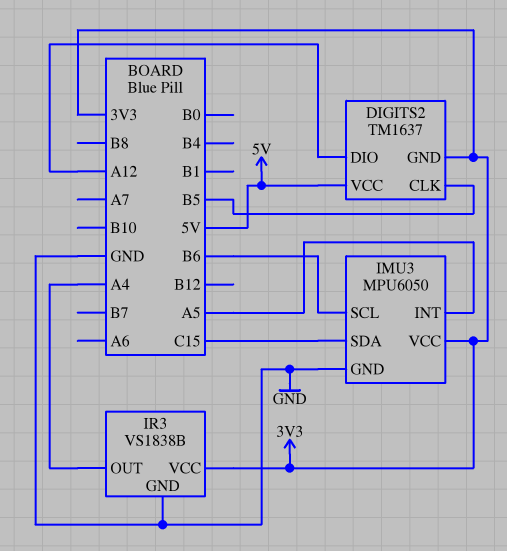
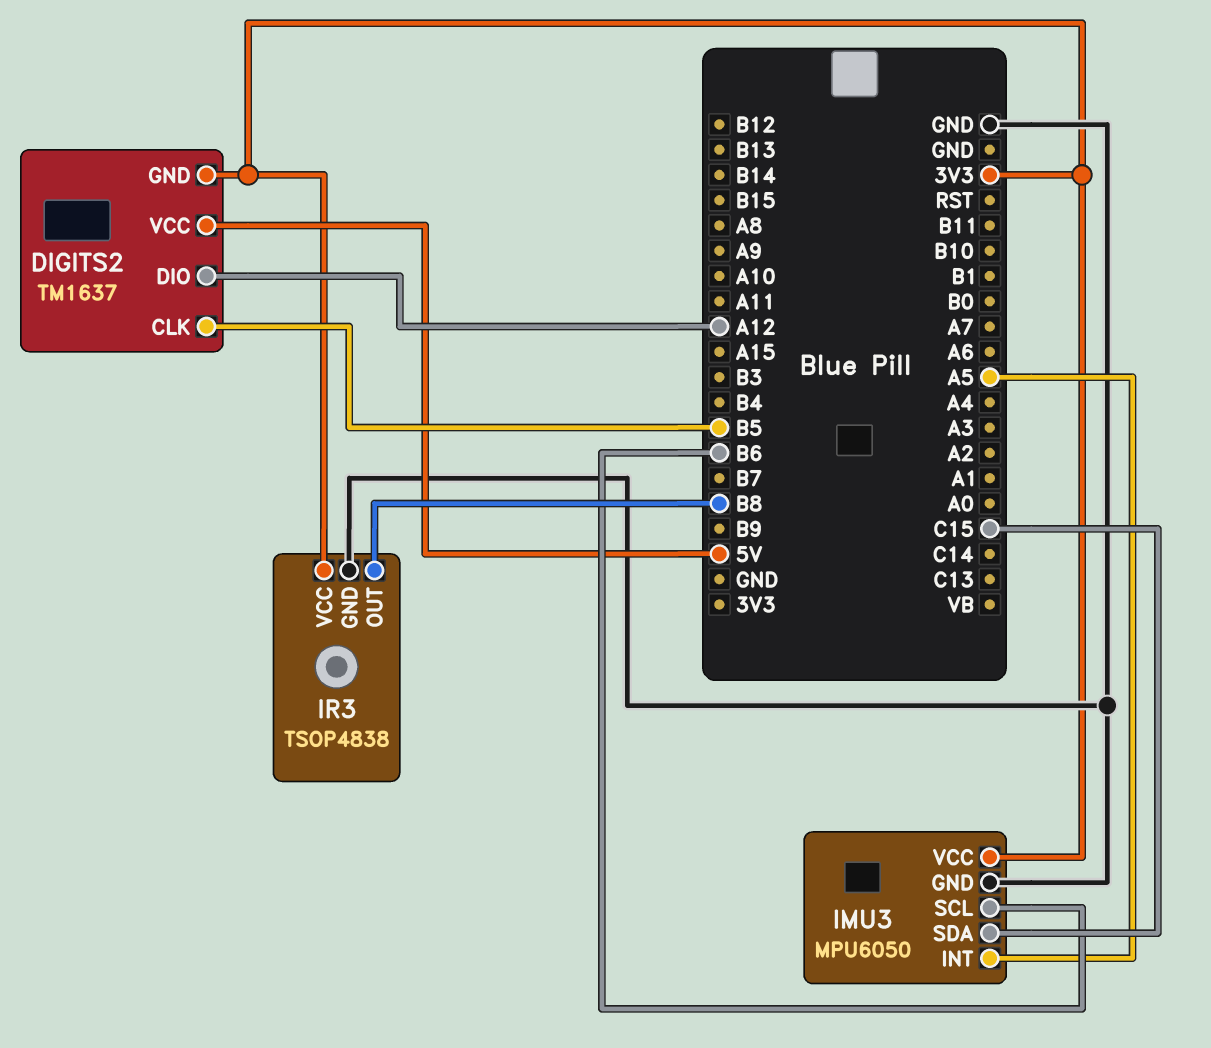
IR3: VS1838B -> TSOP4838
IR3 pin OUT: A4 -> B8

